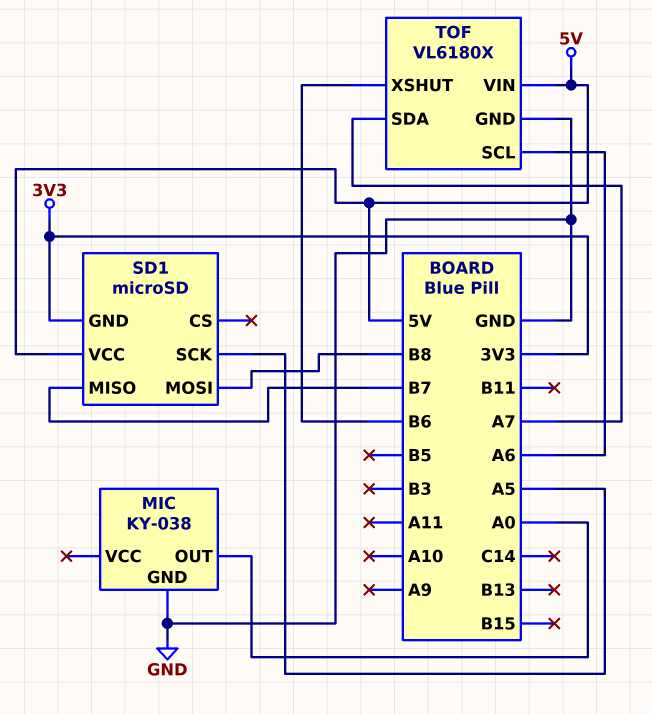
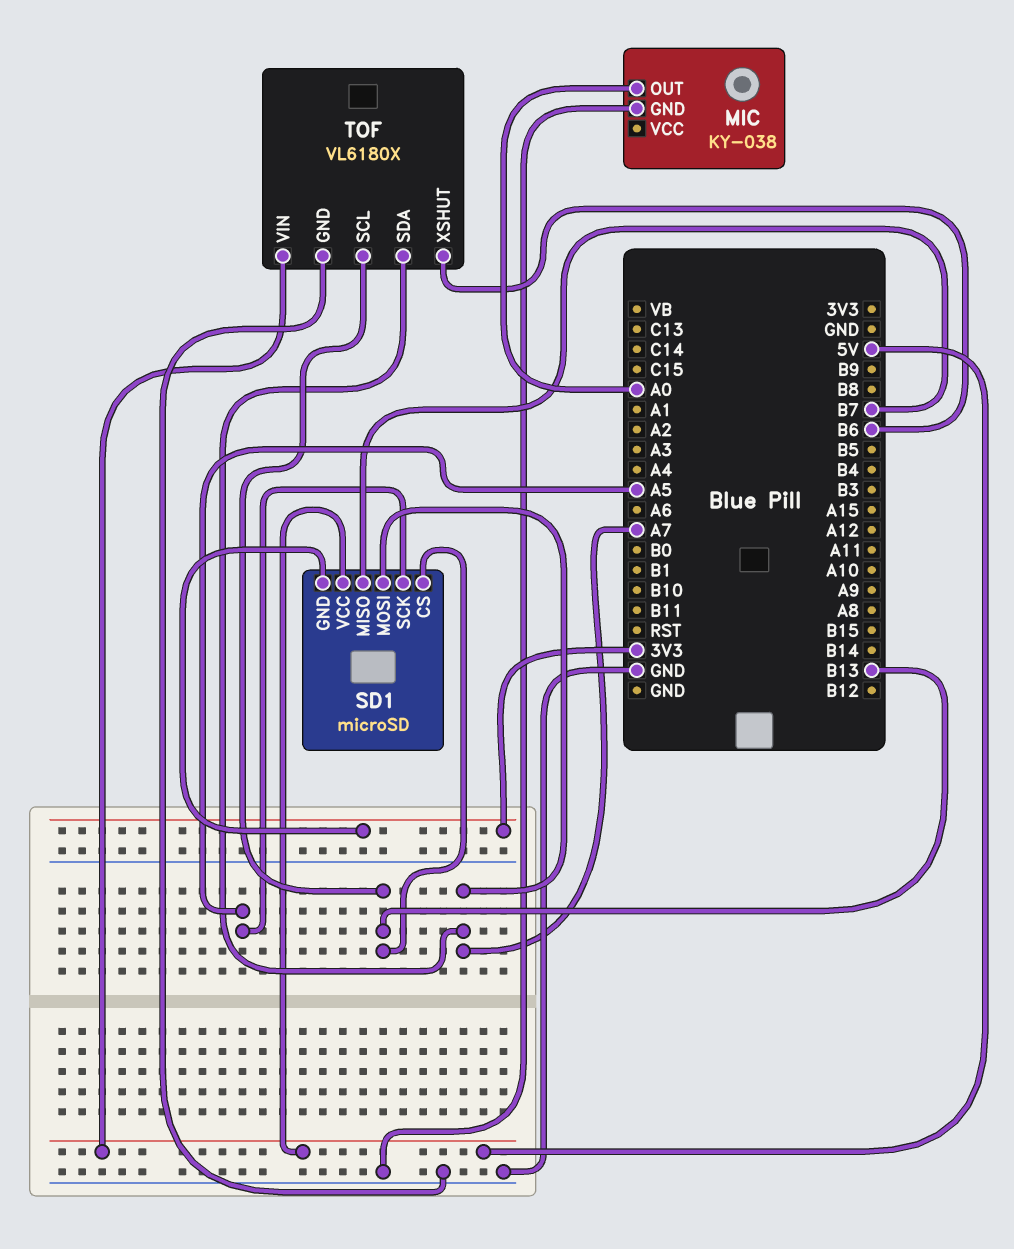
SD1 pin CS: none -> B13
SD1 pin MOSI: B8 -> A7
TOF pin SCL: A6 -> B13

